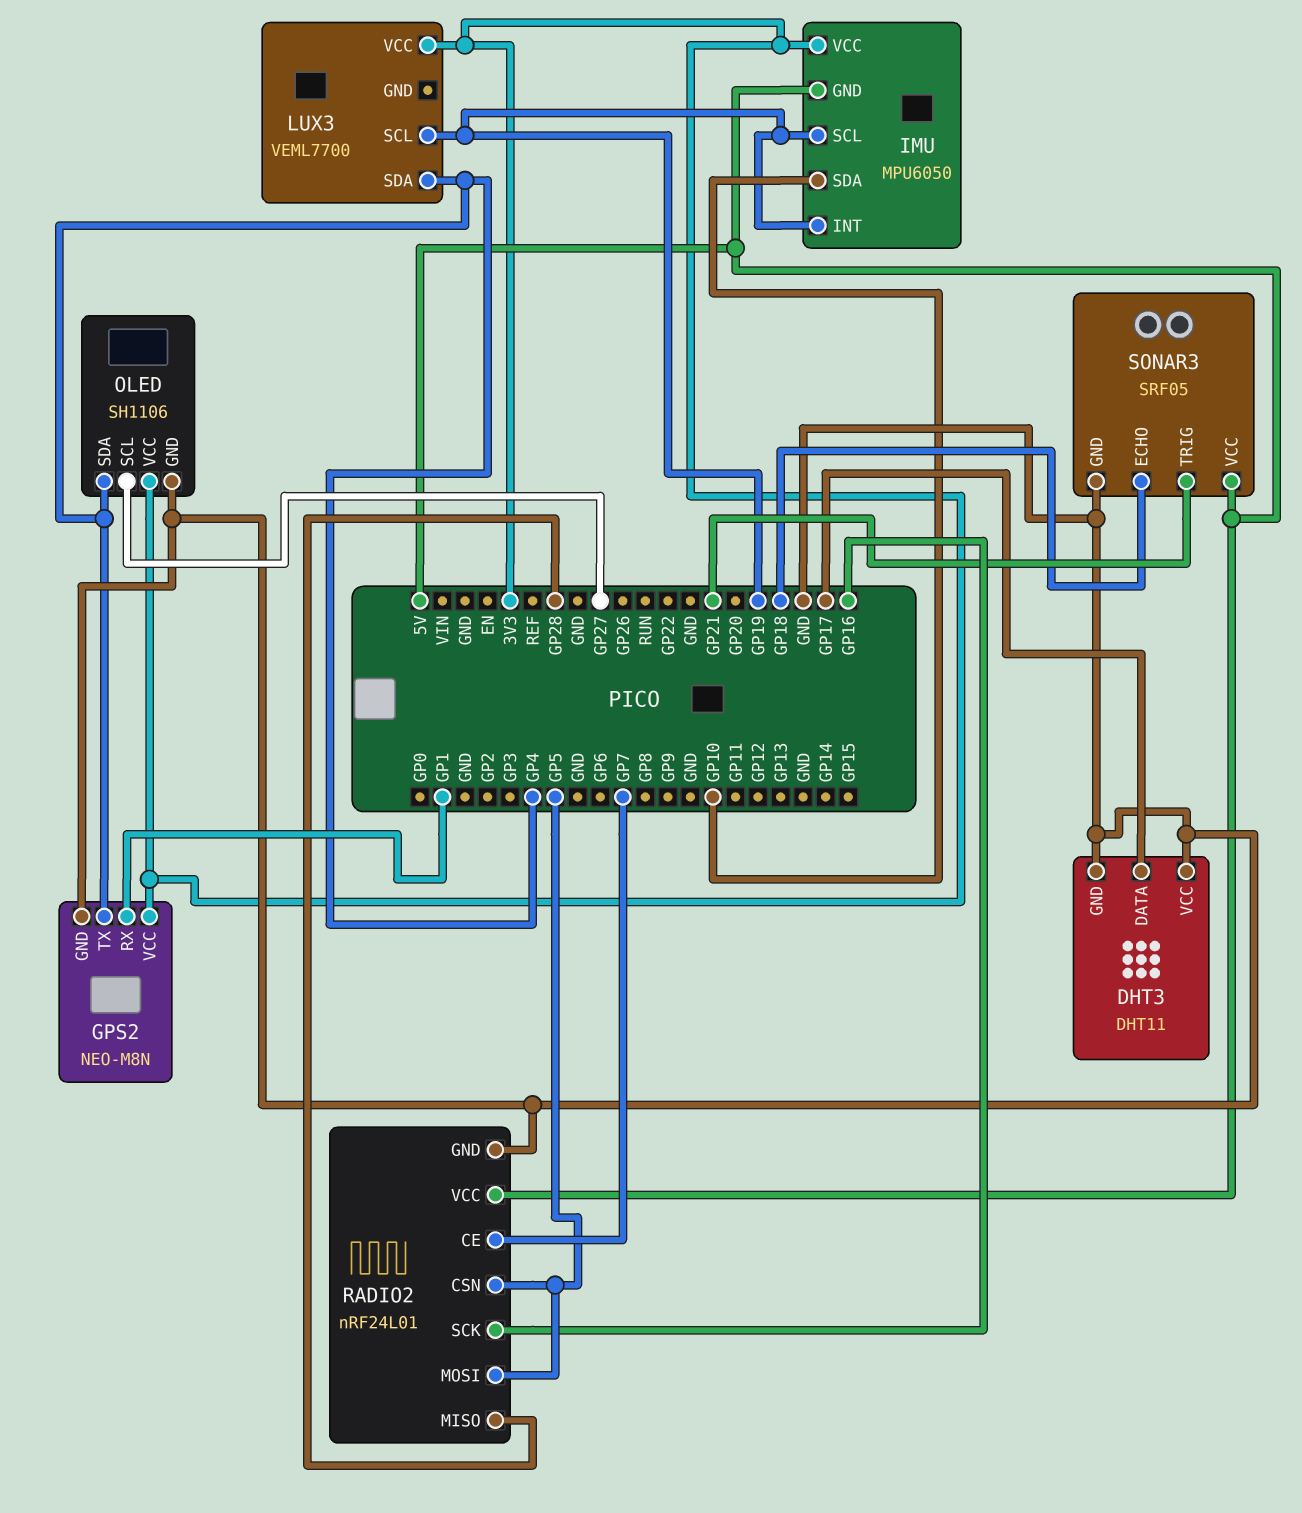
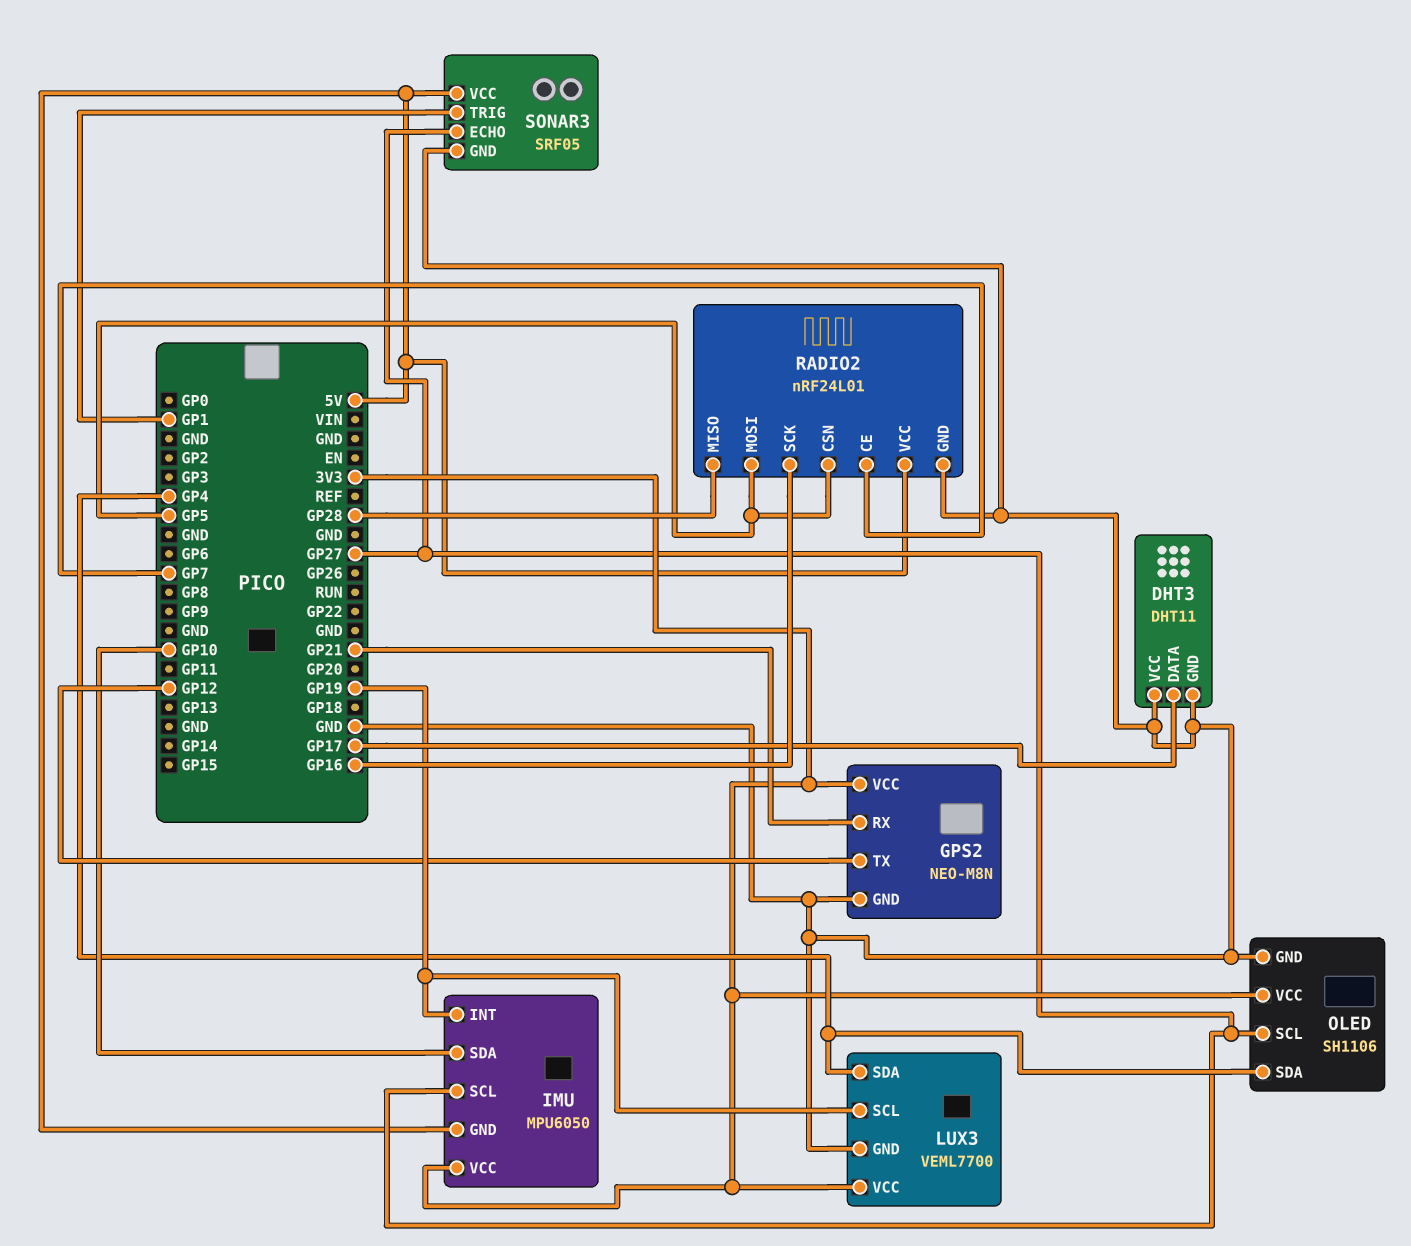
GPS2 pin RX: GP1 -> GP21
GPS2 pin TX: GP4 -> GP12
IMU pin SCL: GP19 -> GP27
LUX3 pin GND: none -> GND
SONAR3 pin ECHO: GP18 -> GP27
SONAR3 pin TRIG: GP21 -> GP1

